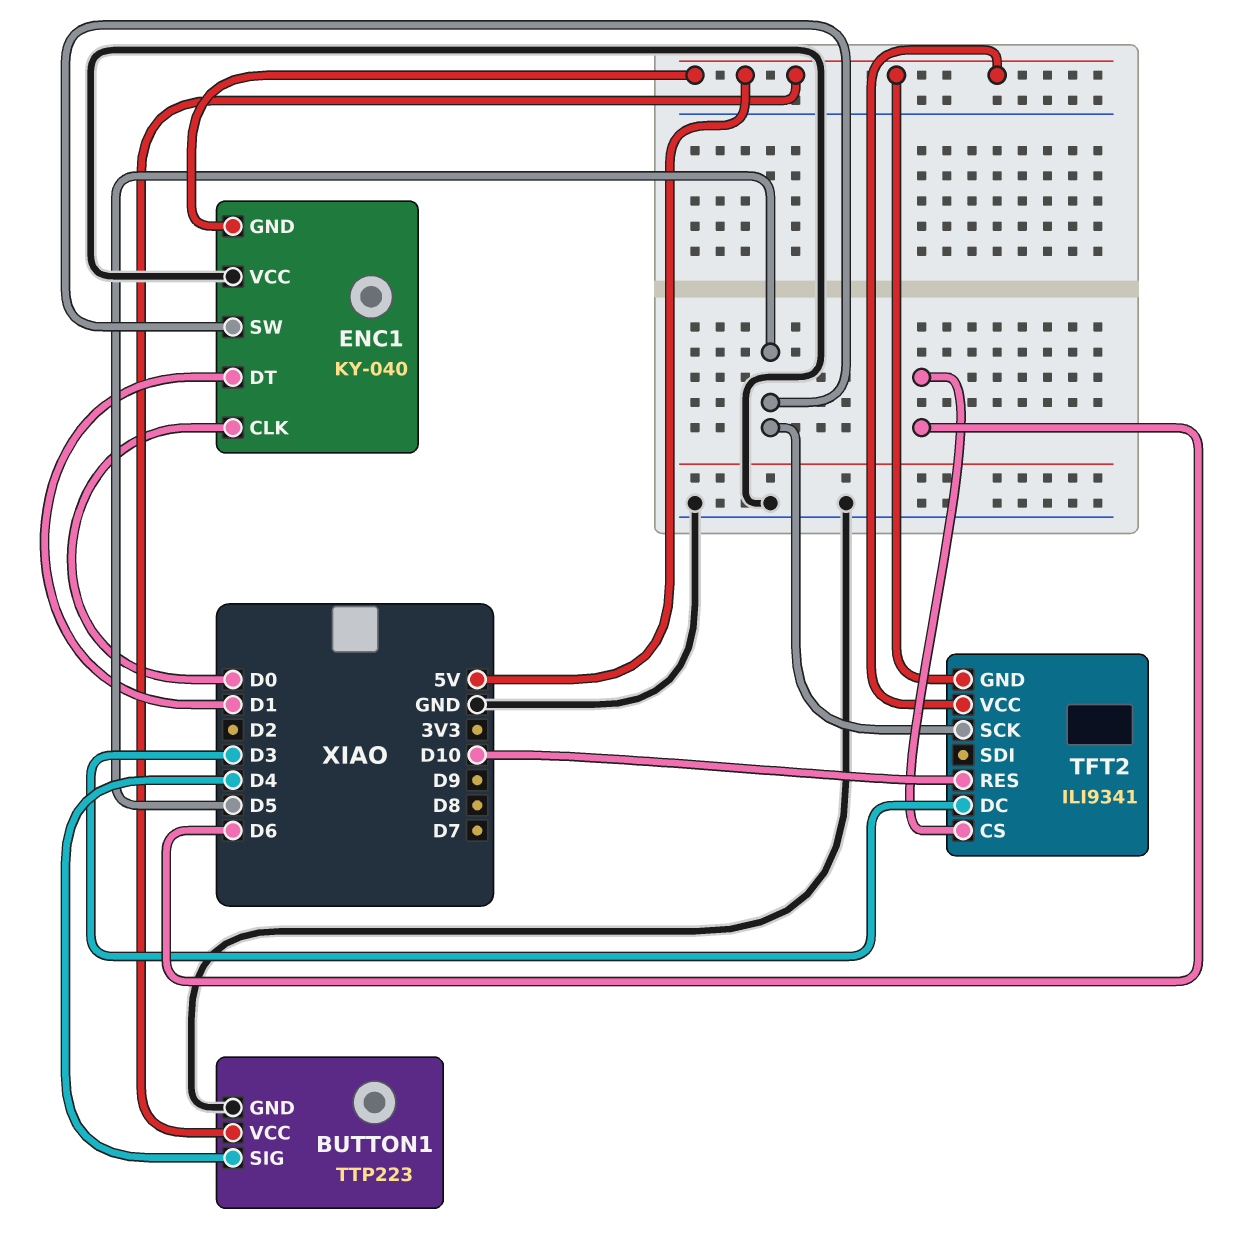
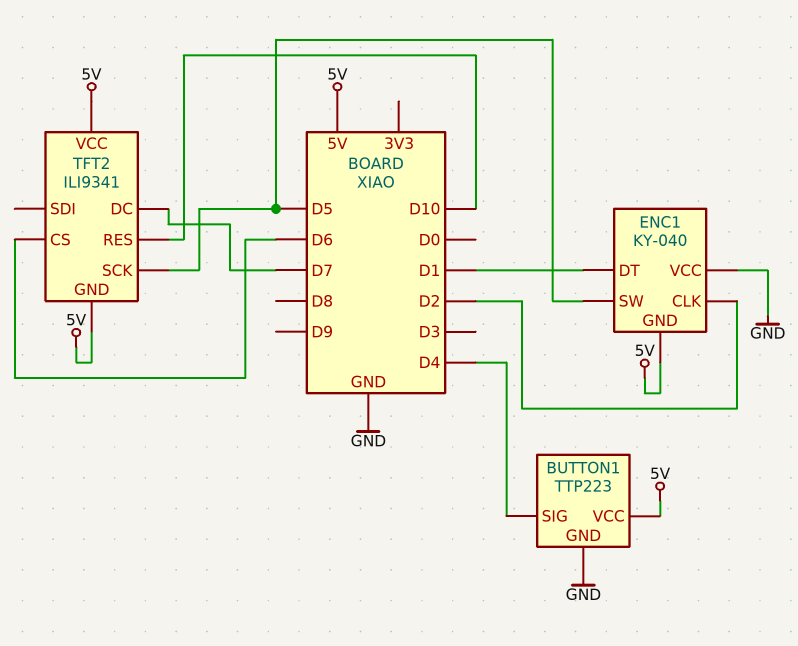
ENC1 pin CLK: D0 -> D2
TFT2 pin DC: D3 -> D7

